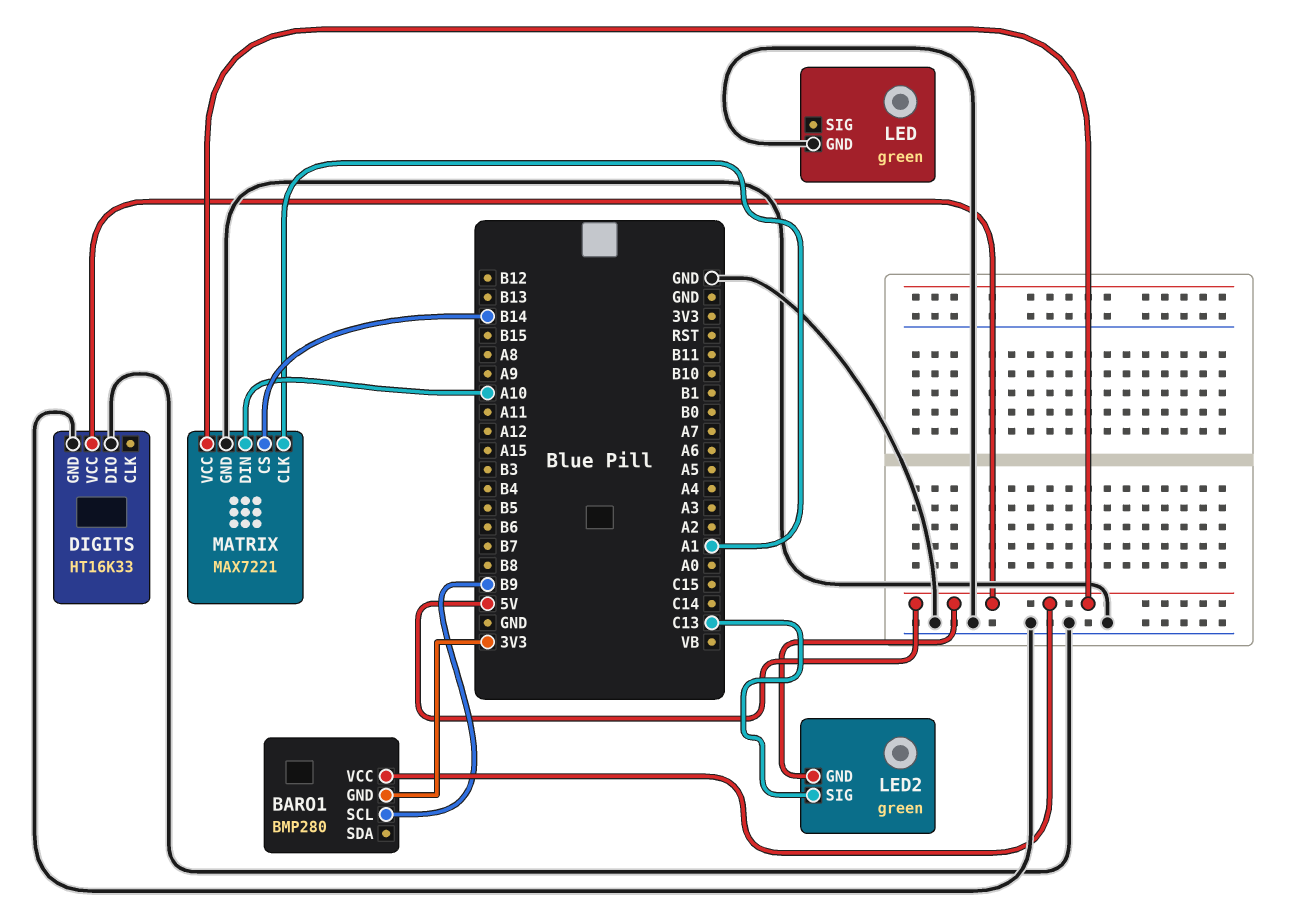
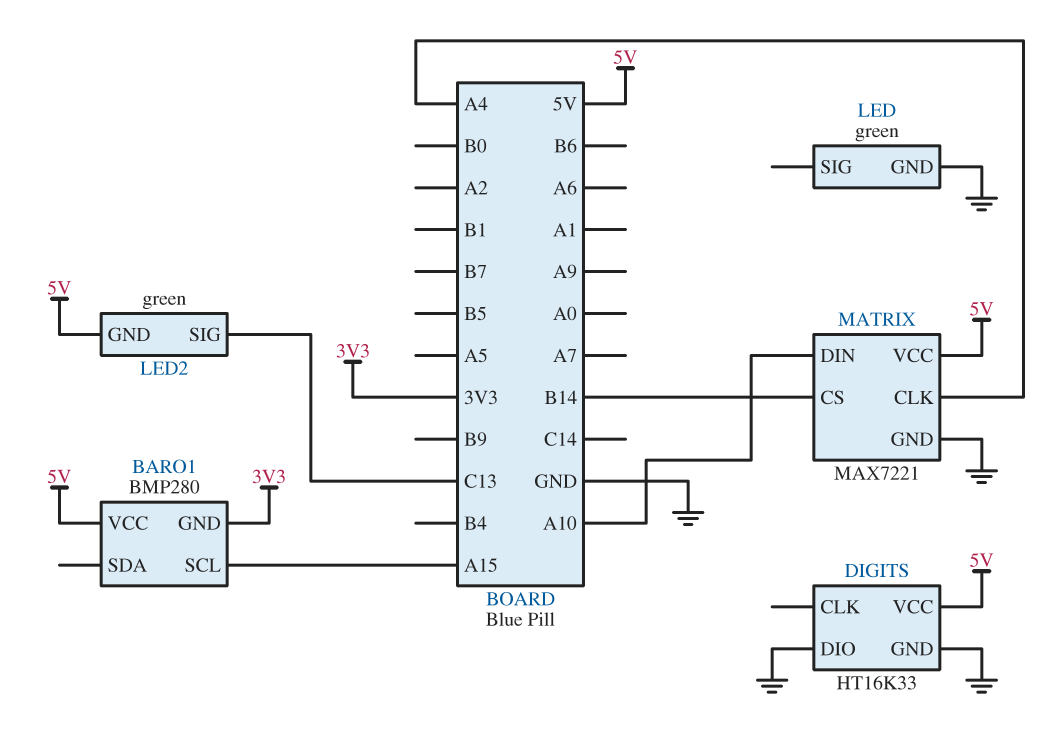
BARO1 pin SCL: B9 -> A15
MATRIX pin CLK: A1 -> A4

